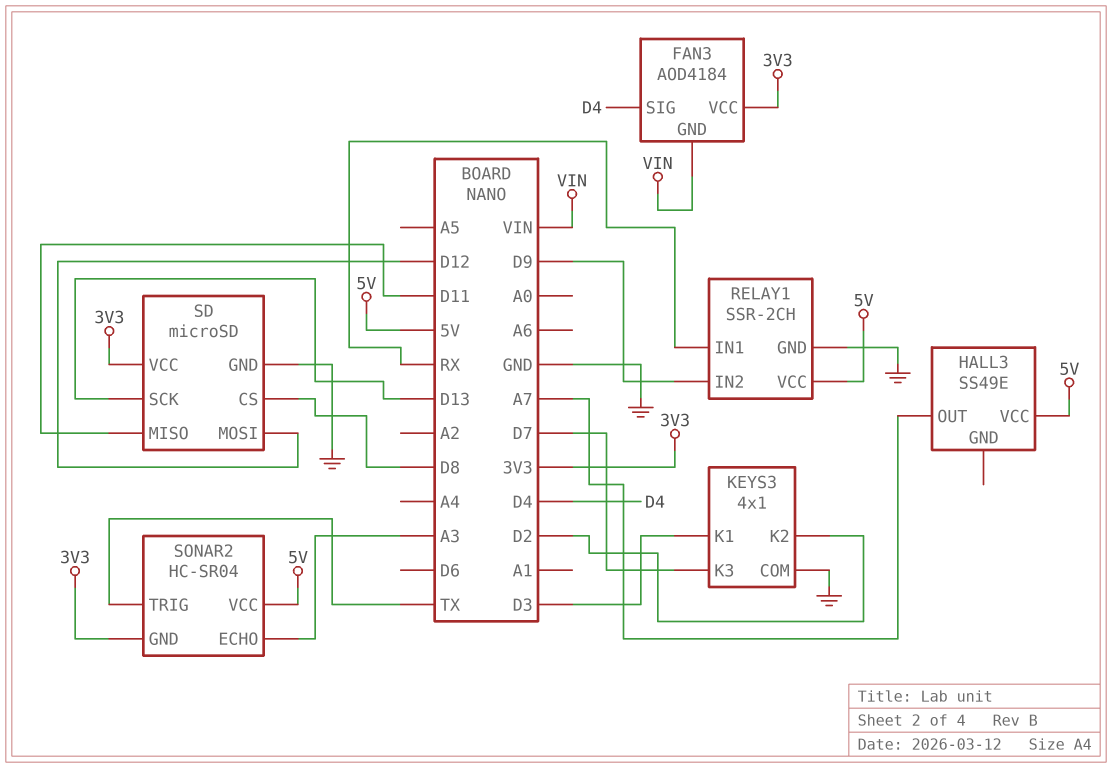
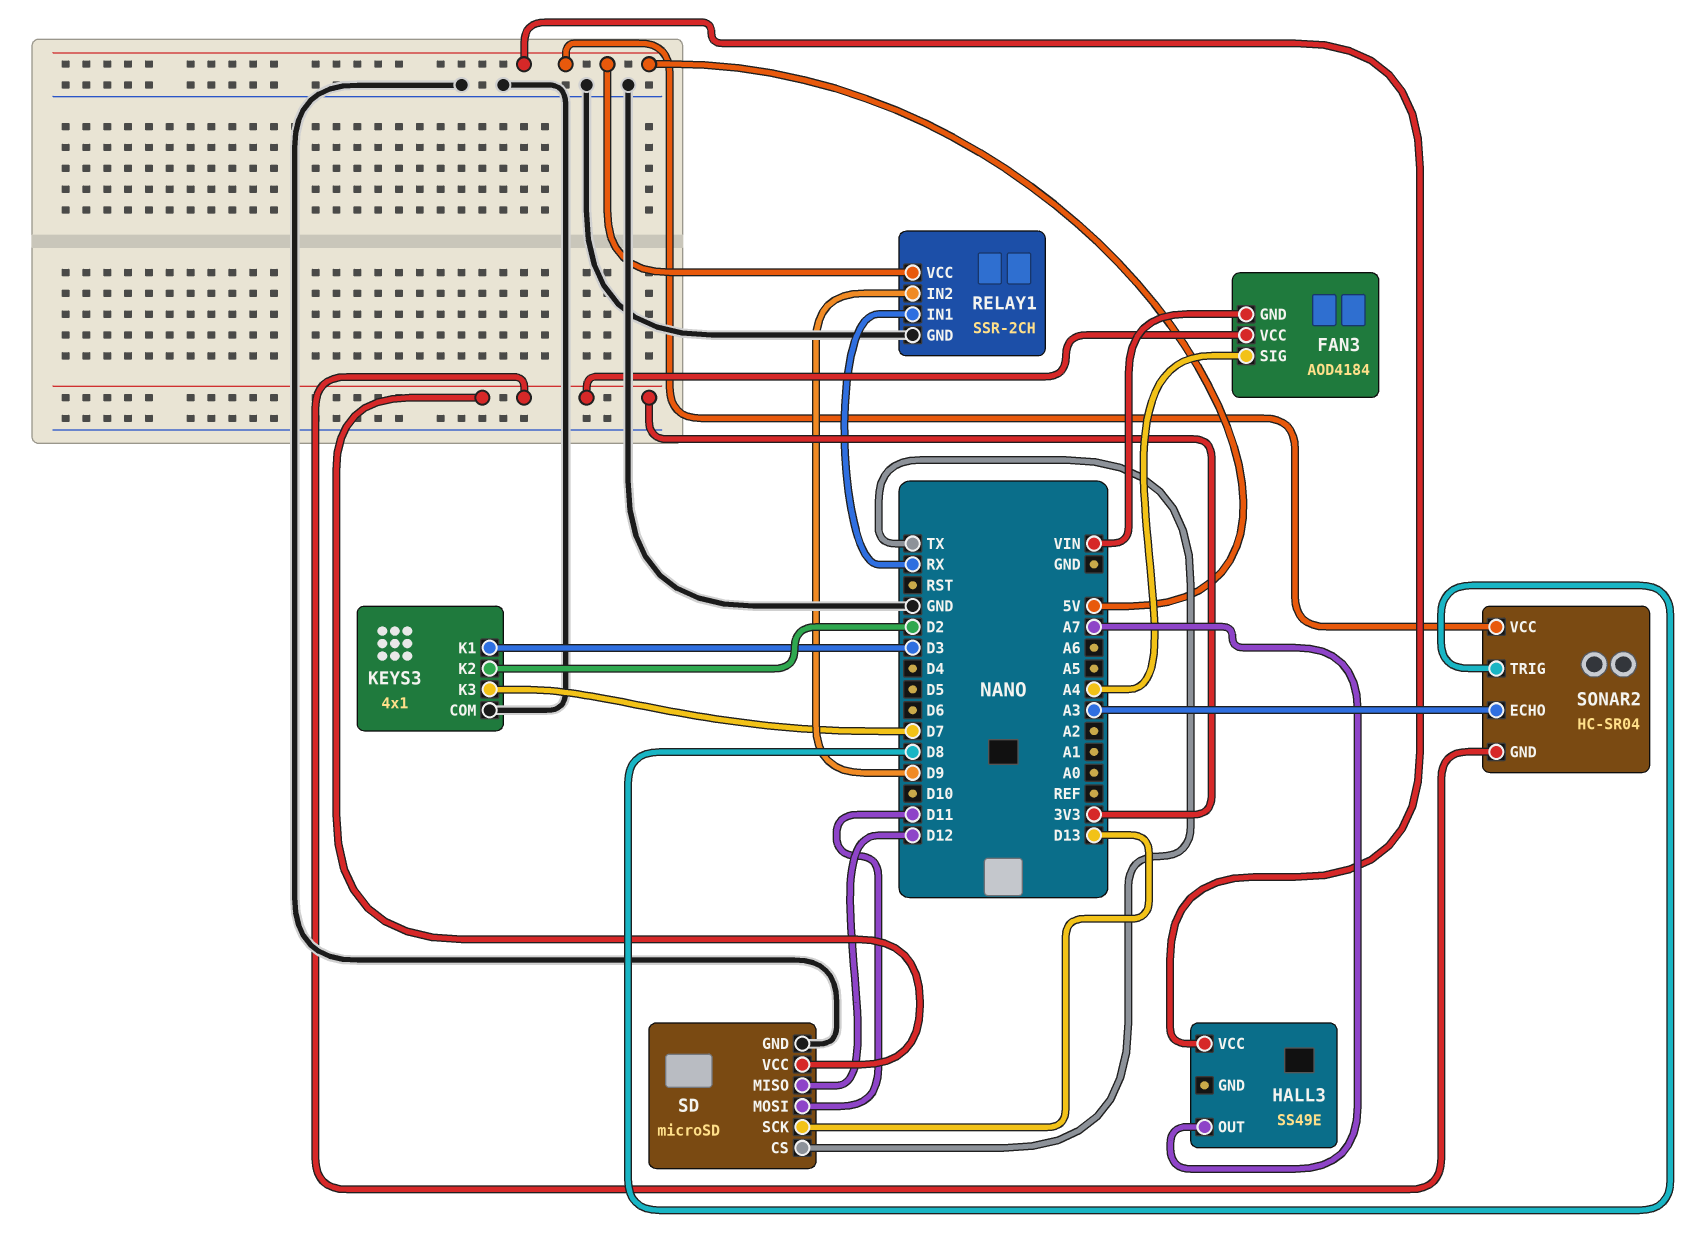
FAN3 pin SIG: D4 -> A4
SD pin CS: D8 -> TX
SD pin MISO: D11 -> D12
SD pin MOSI: D12 -> D11
SONAR2 pin TRIG: TX -> D8

